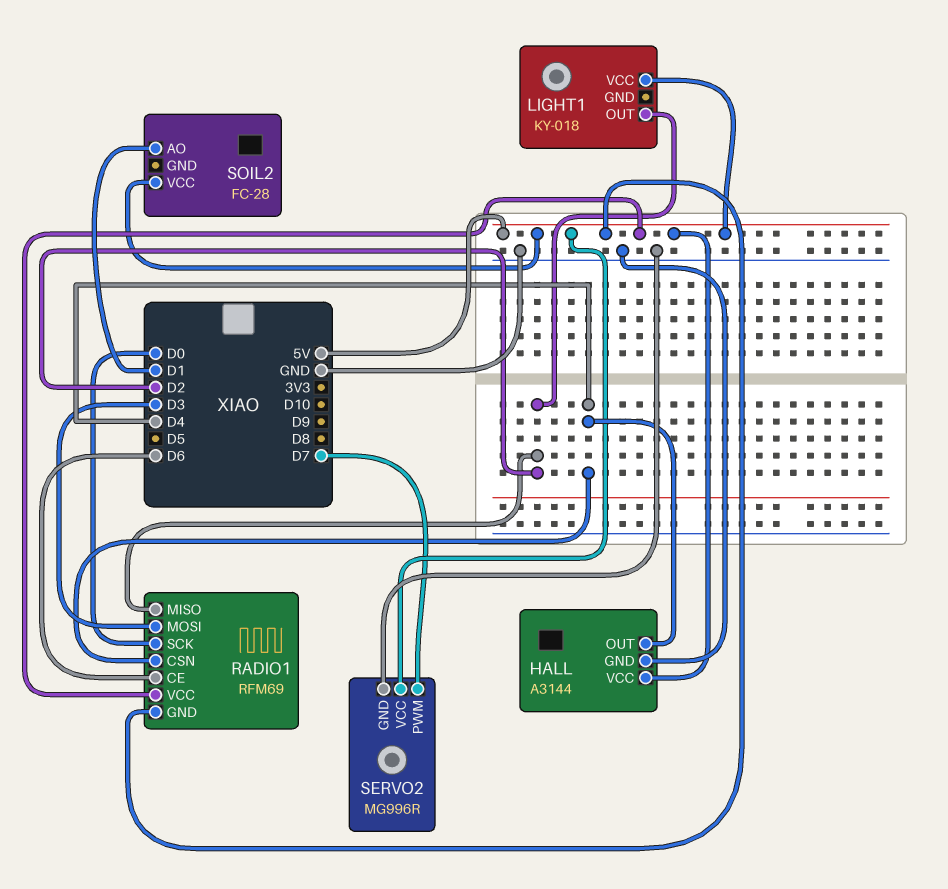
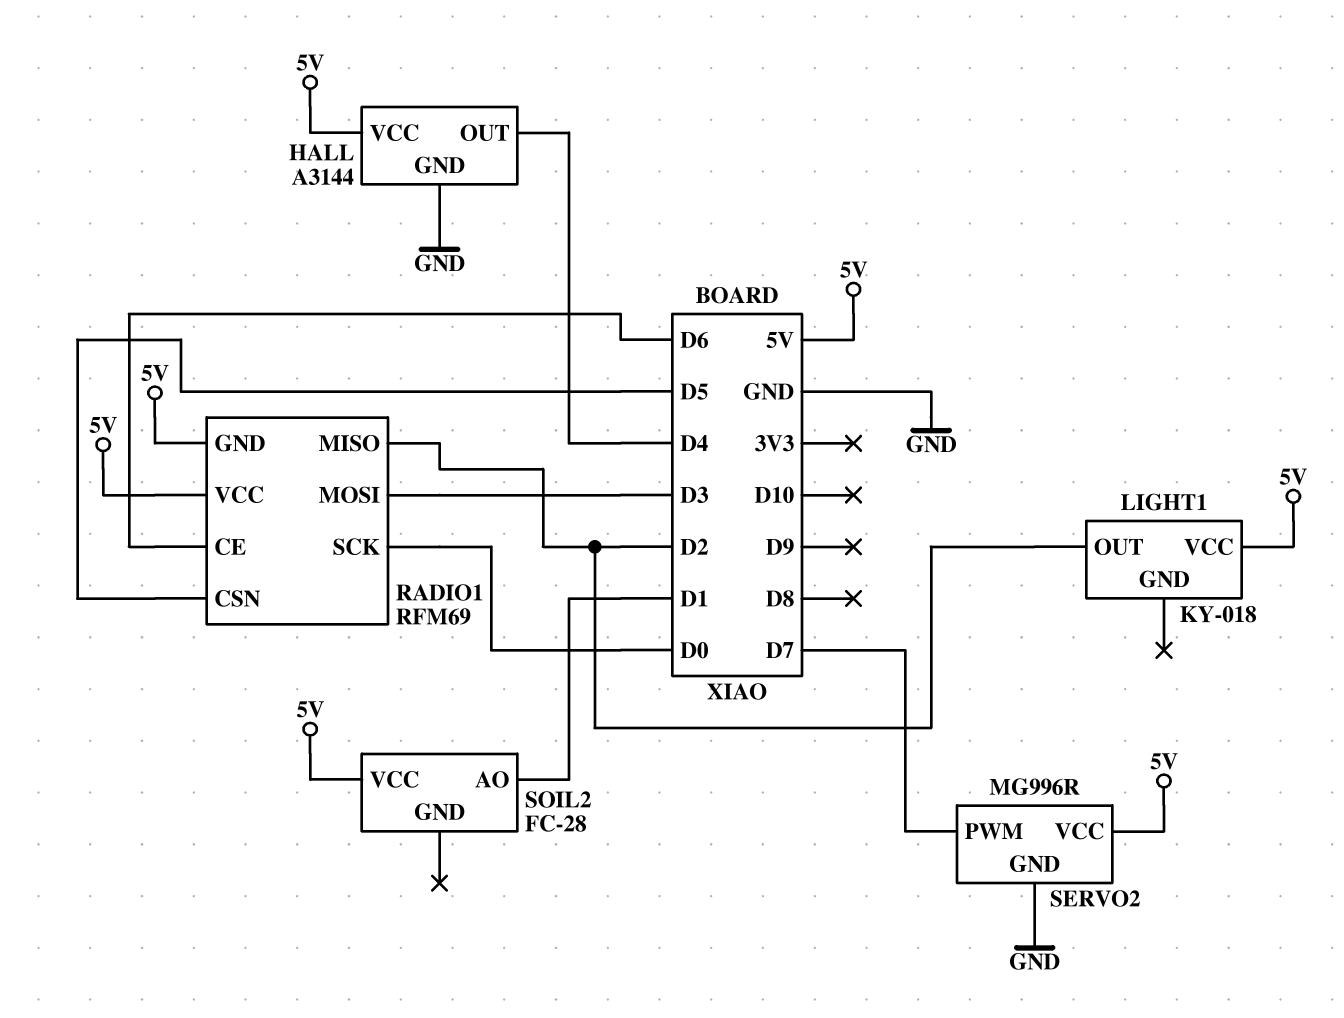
RADIO1 pin CSN: D4 -> D5

